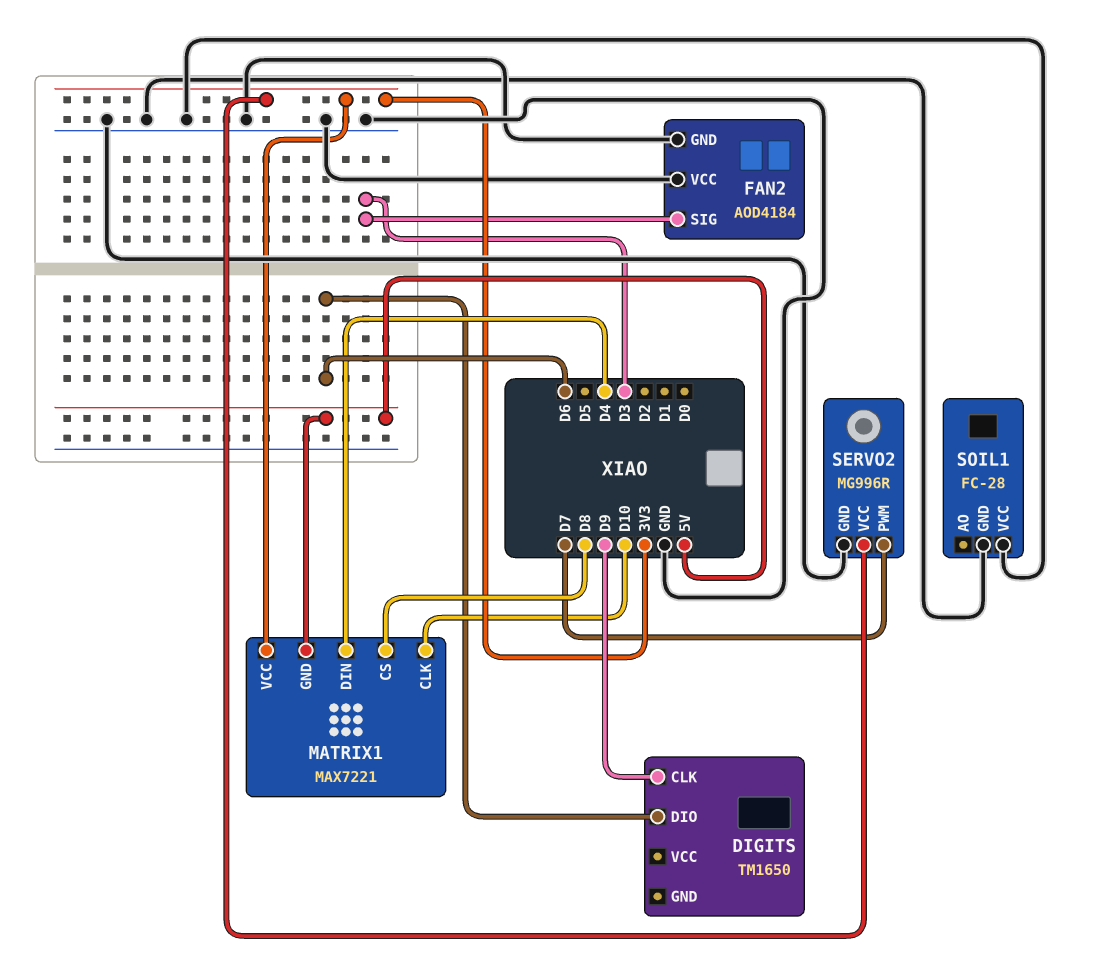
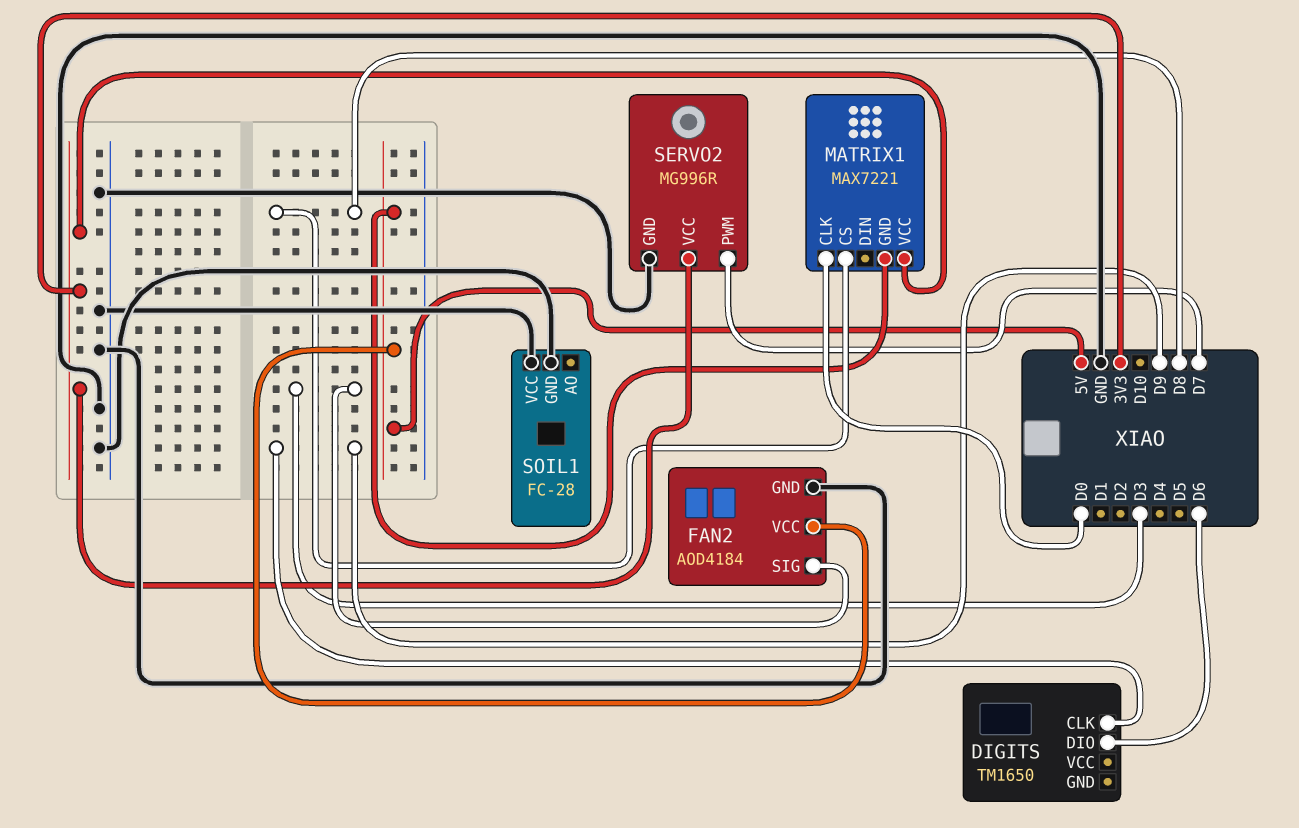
FAN2 pin VCC: GND -> 5V
MATRIX1 pin CLK: D10 -> D0
MATRIX1 pin DIN: D4 -> none

